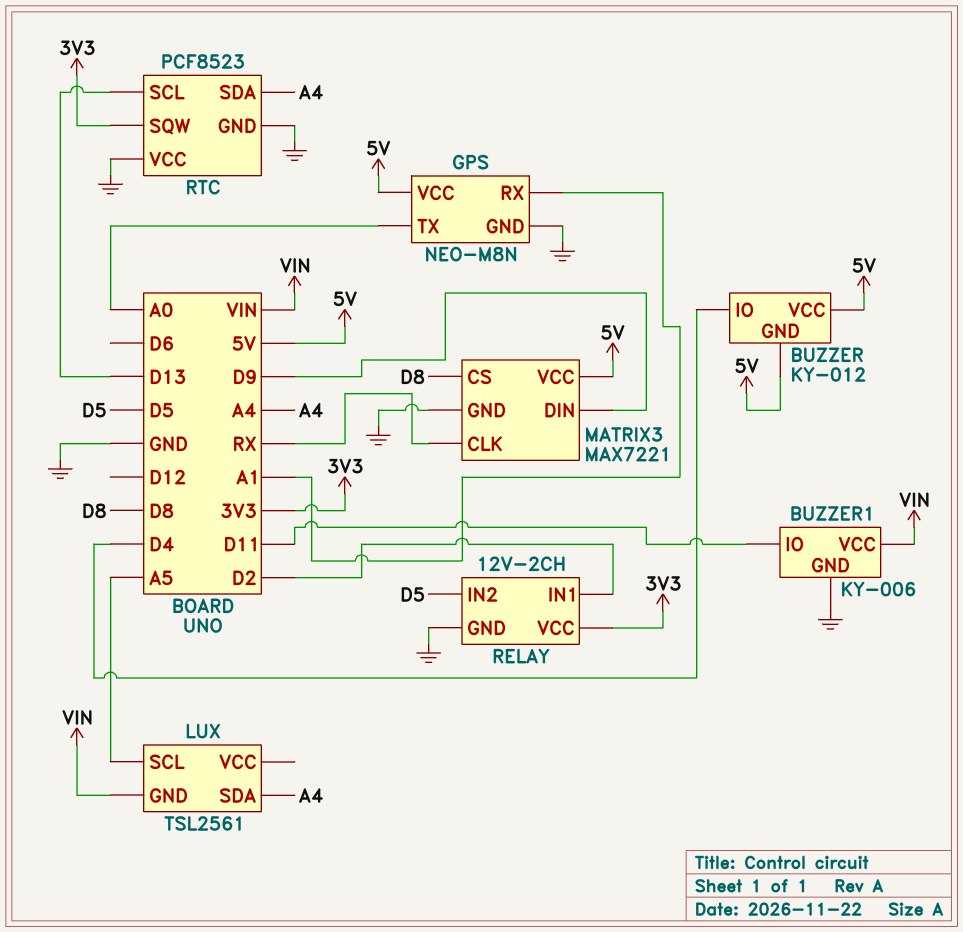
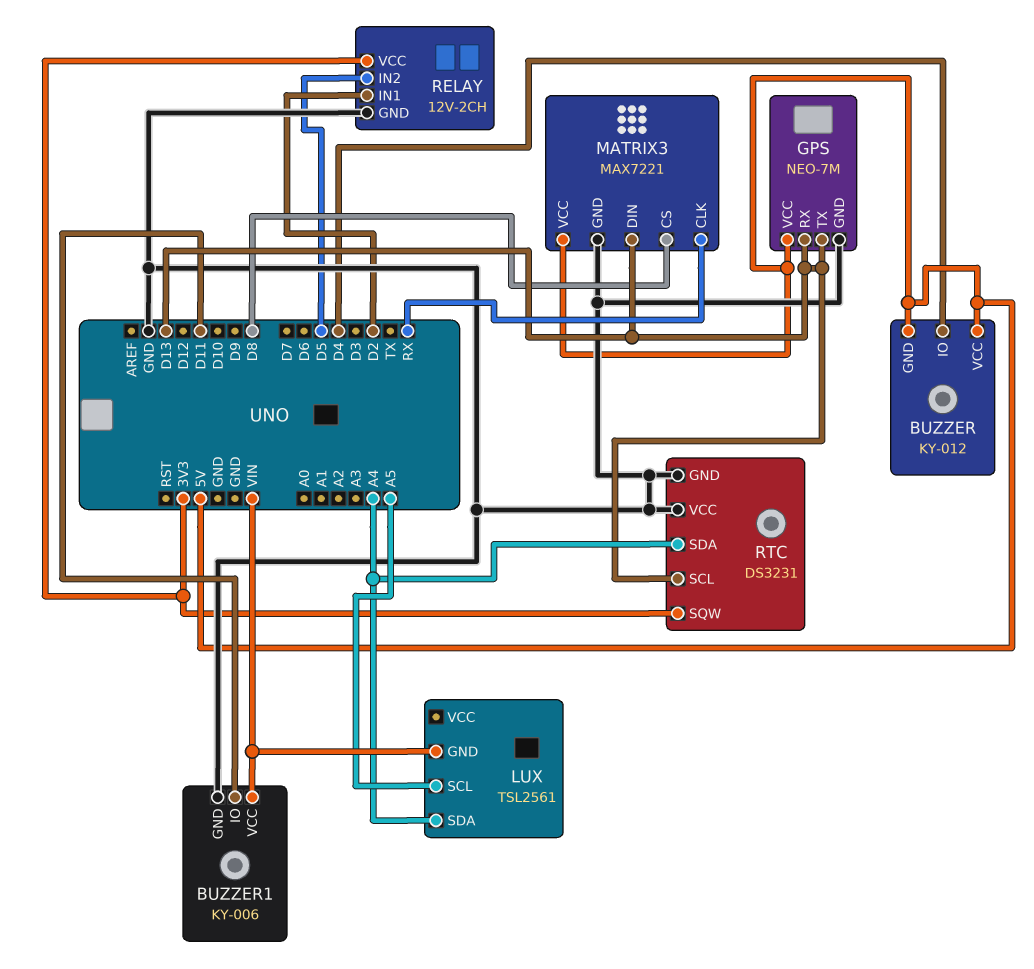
GPS: NEO-M8N -> NEO-7M
GPS pin RX: A1 -> D13
GPS pin TX: A0 -> D13
MATRIX3 pin DIN: D9 -> D13
RTC: PCF8523 -> DS3231

